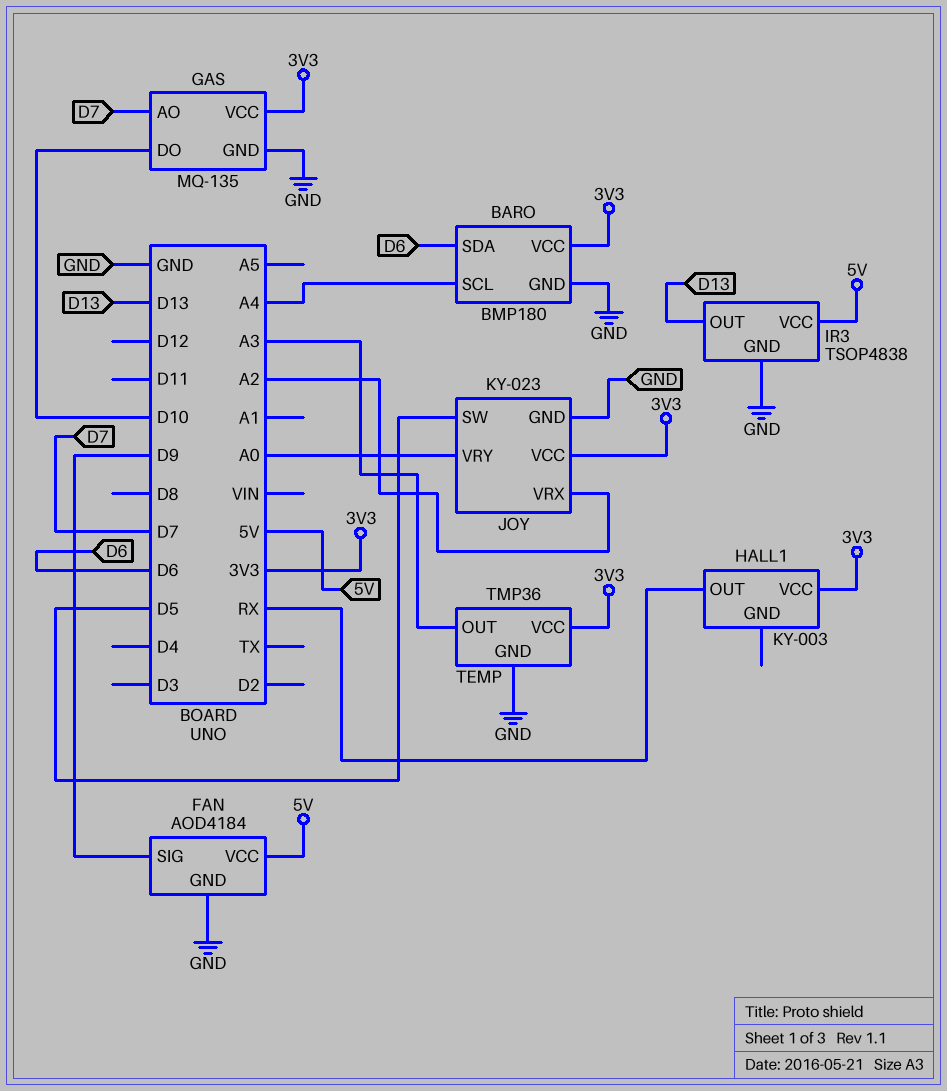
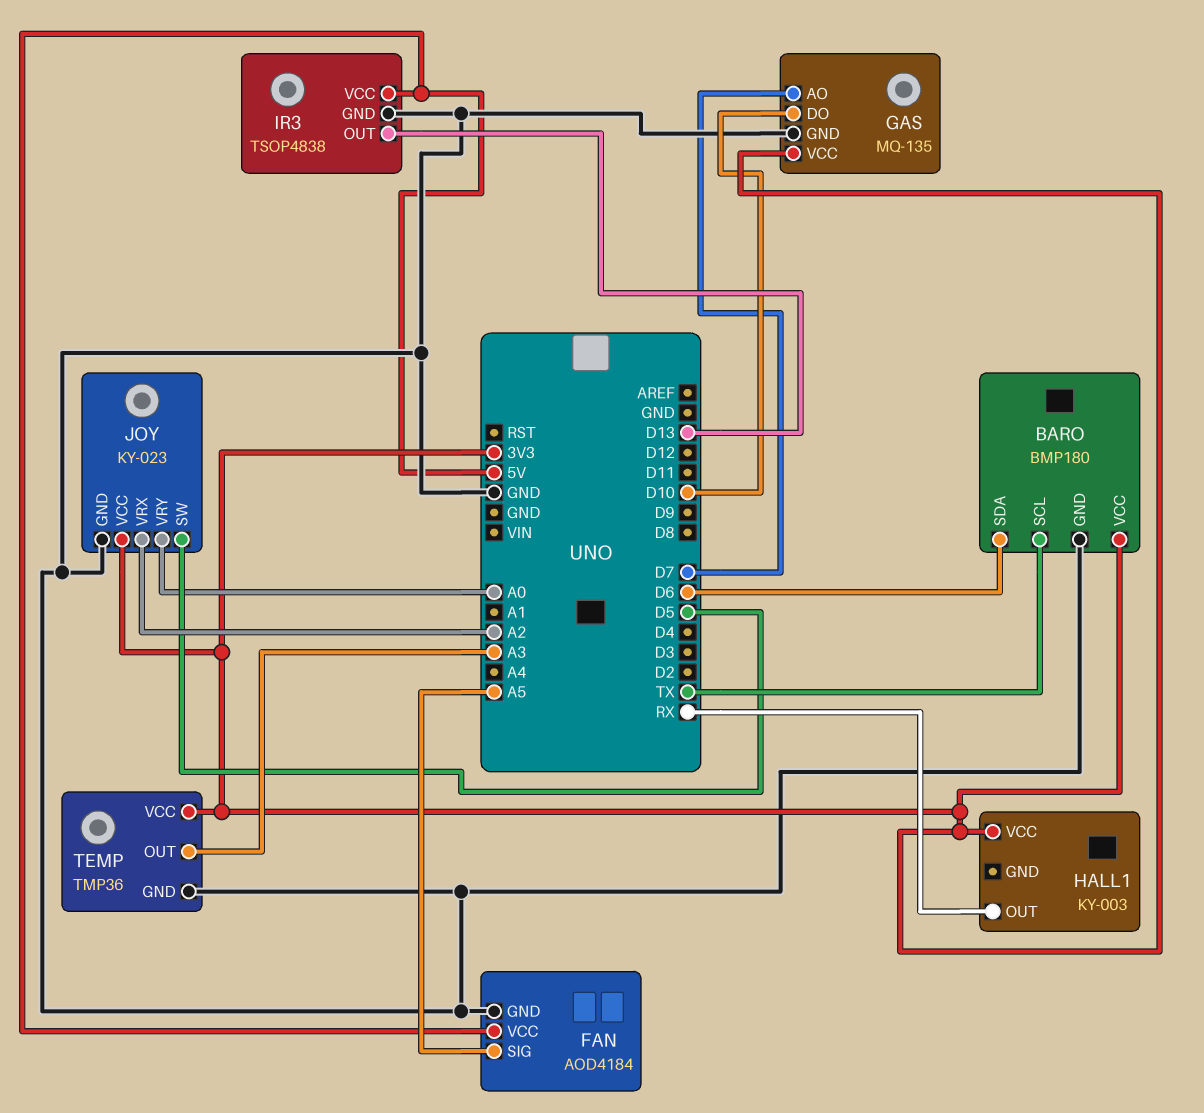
BARO pin SCL: A4 -> TX
FAN pin SIG: D9 -> A5

